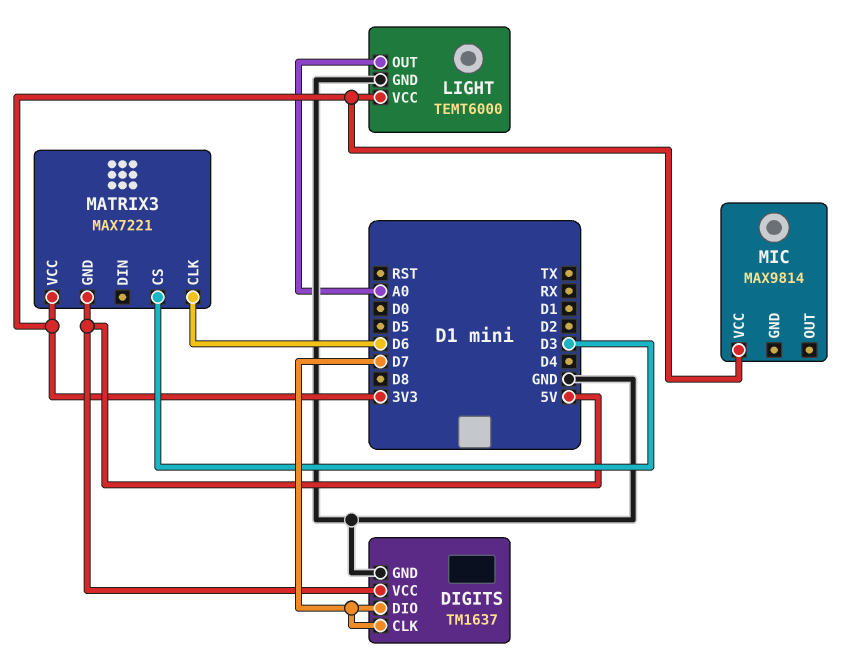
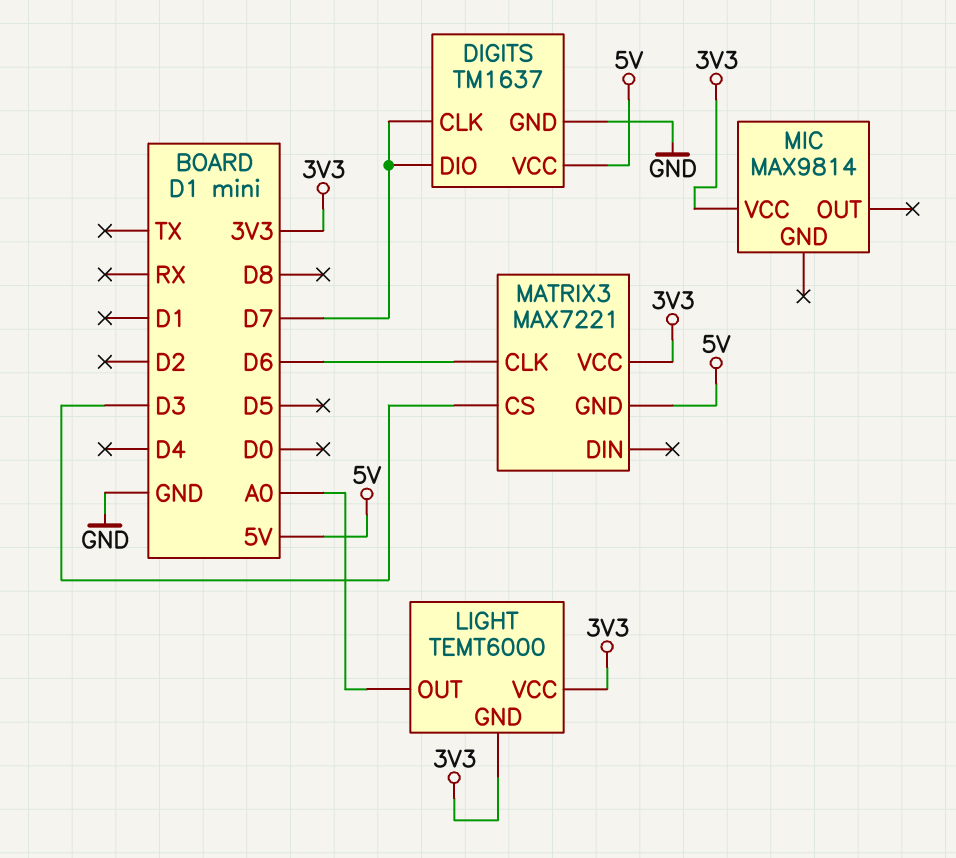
LIGHT pin GND: GND -> 3V3

